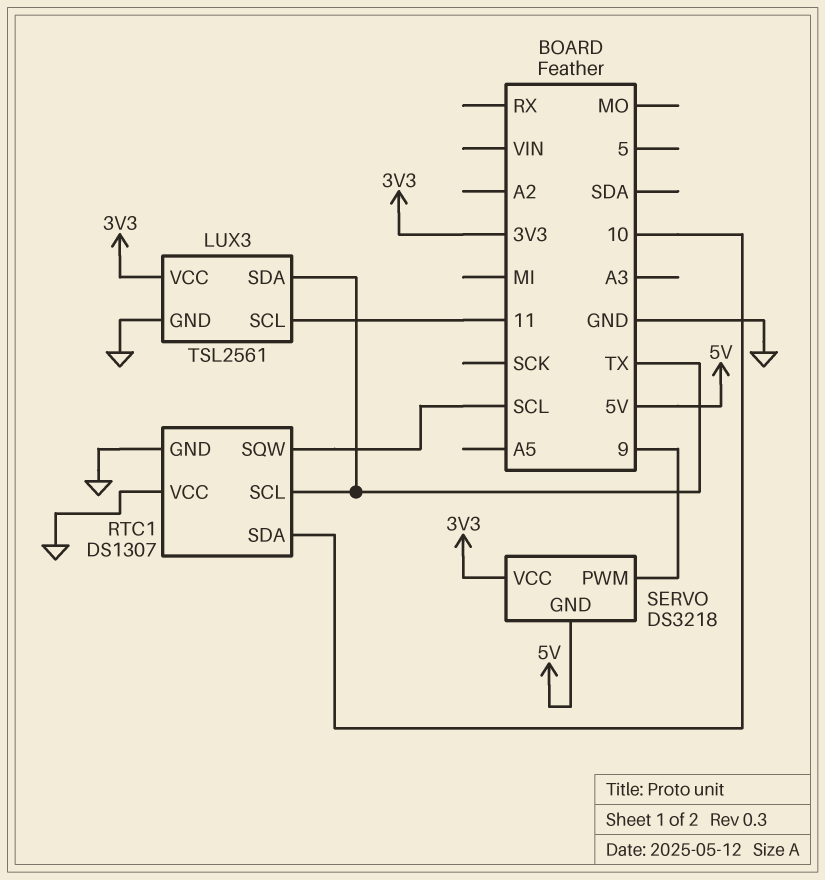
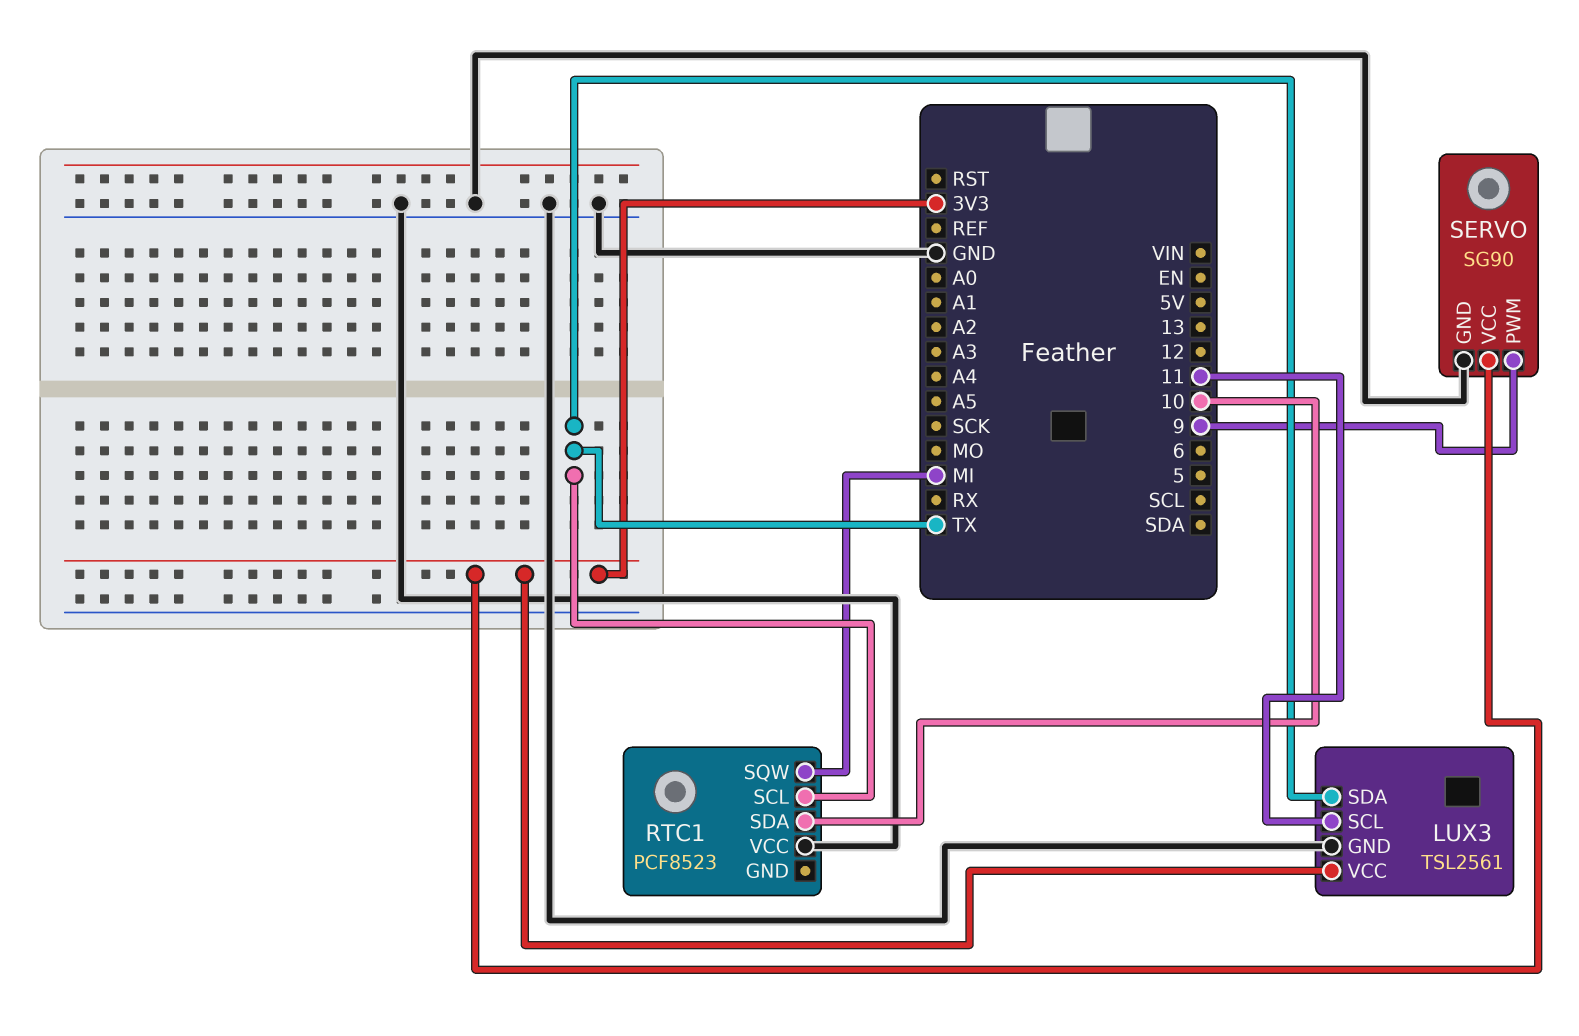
RTC1: DS1307 -> PCF8523
RTC1 pin GND: GND -> none
RTC1 pin SQW: SCL -> MI
SERVO: DS3218 -> SG90
SERVO pin GND: 5V -> GND

